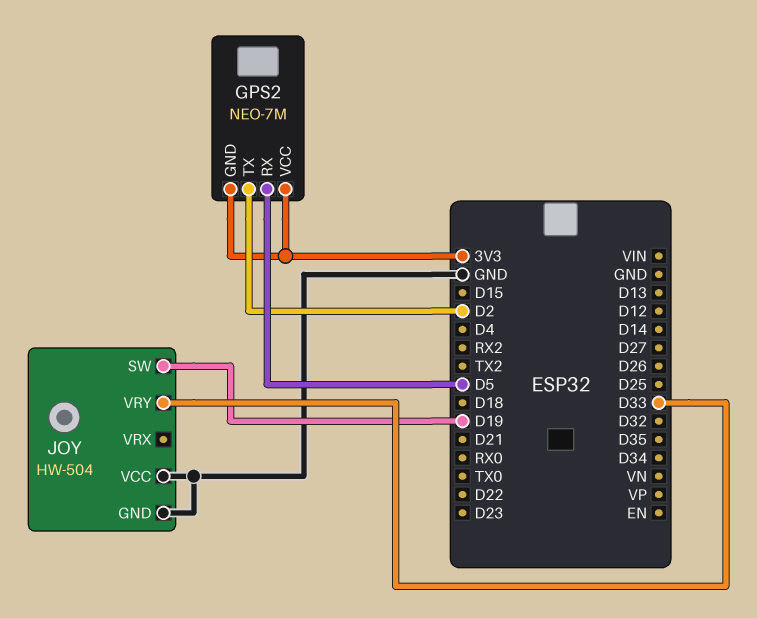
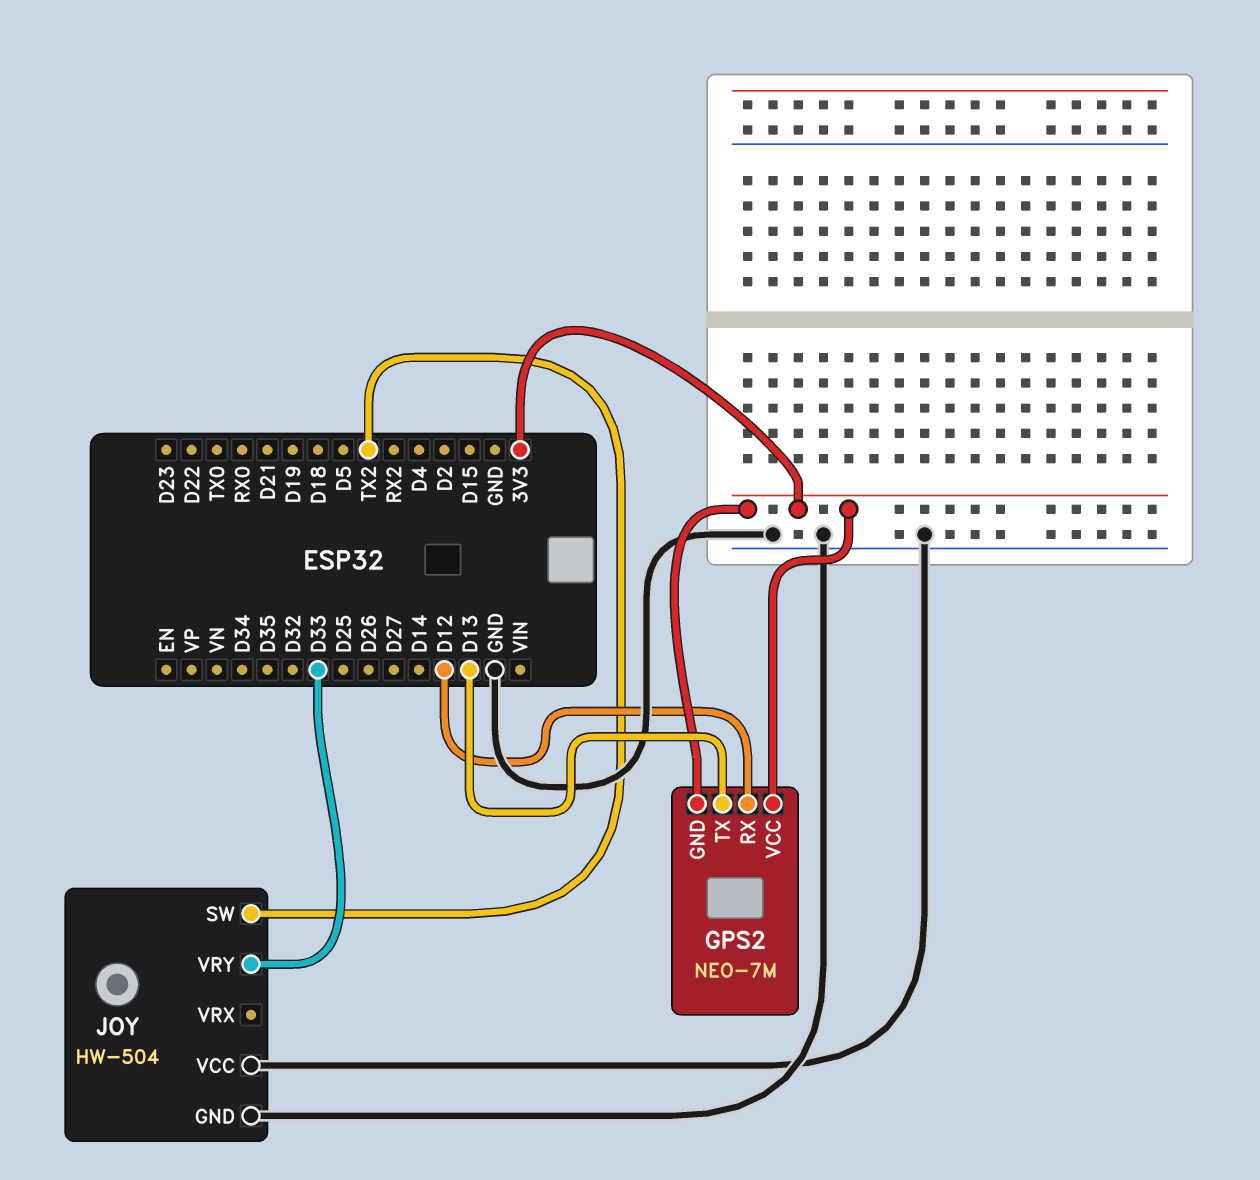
GPS2 pin RX: D5 -> D12
GPS2 pin TX: D2 -> D13
JOY pin SW: D19 -> TX2

